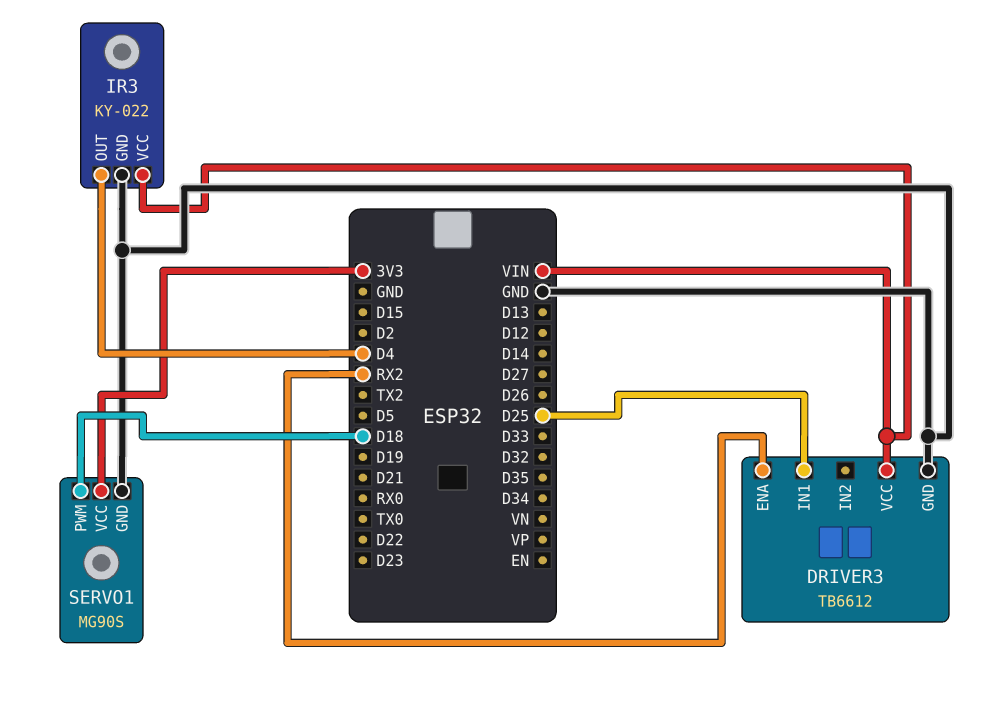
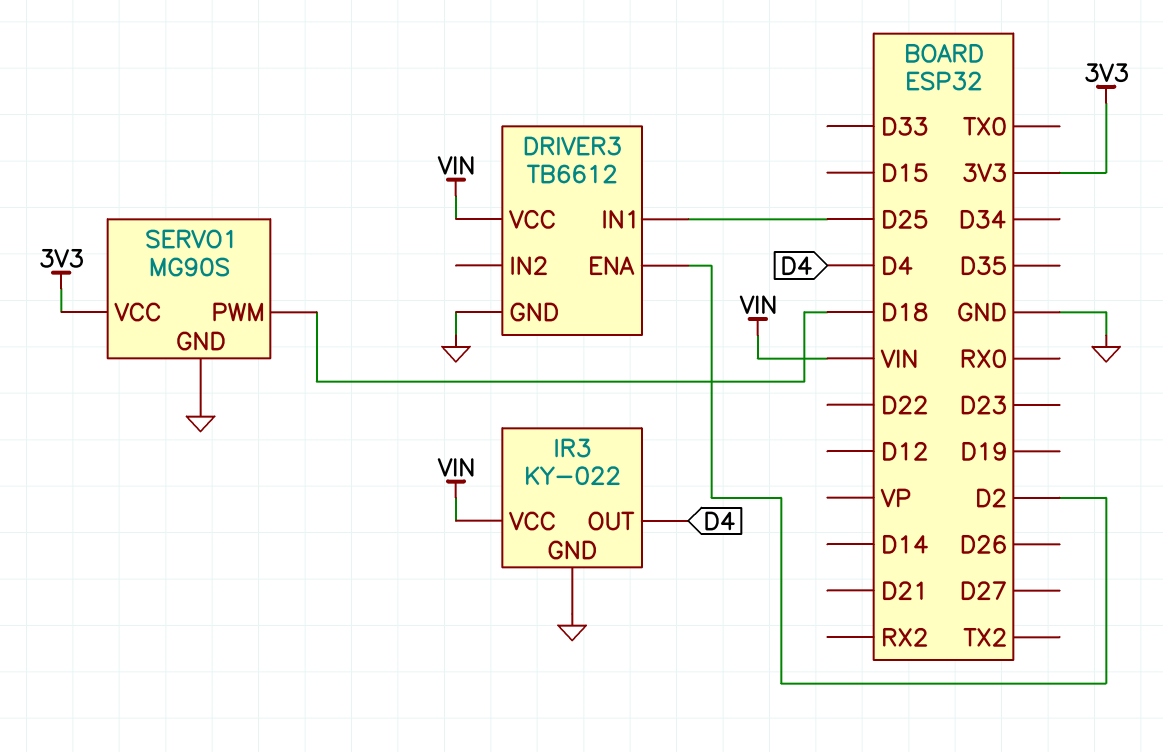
DRIVER3 pin ENA: RX2 -> D2

